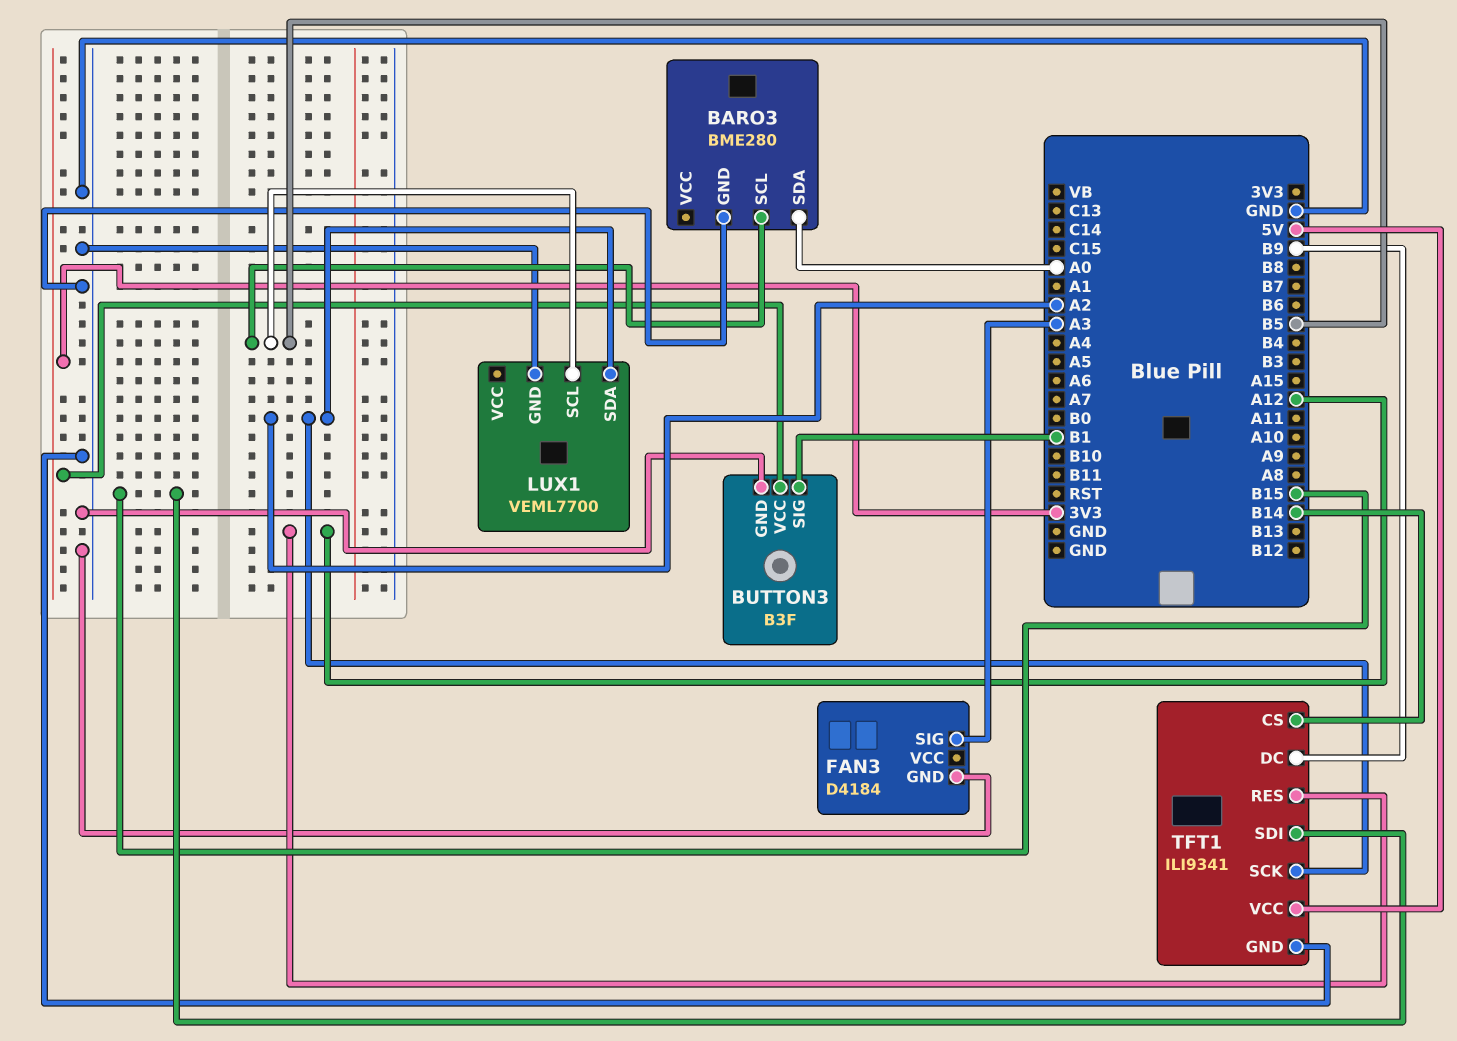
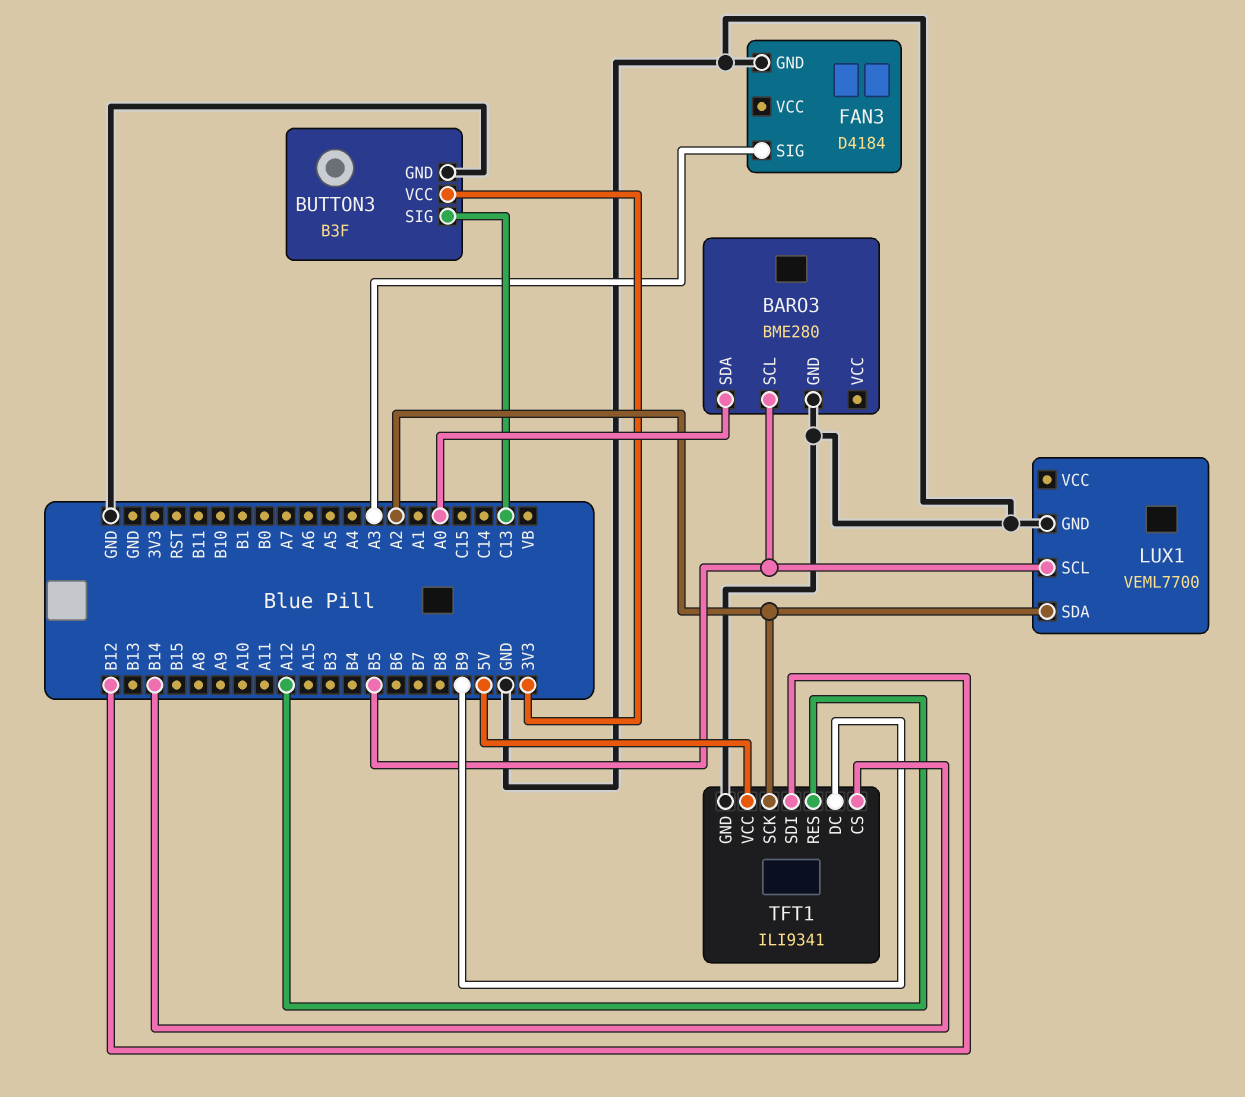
BUTTON3 pin SIG: B1 -> C13
TFT1 pin SDI: B15 -> B12

